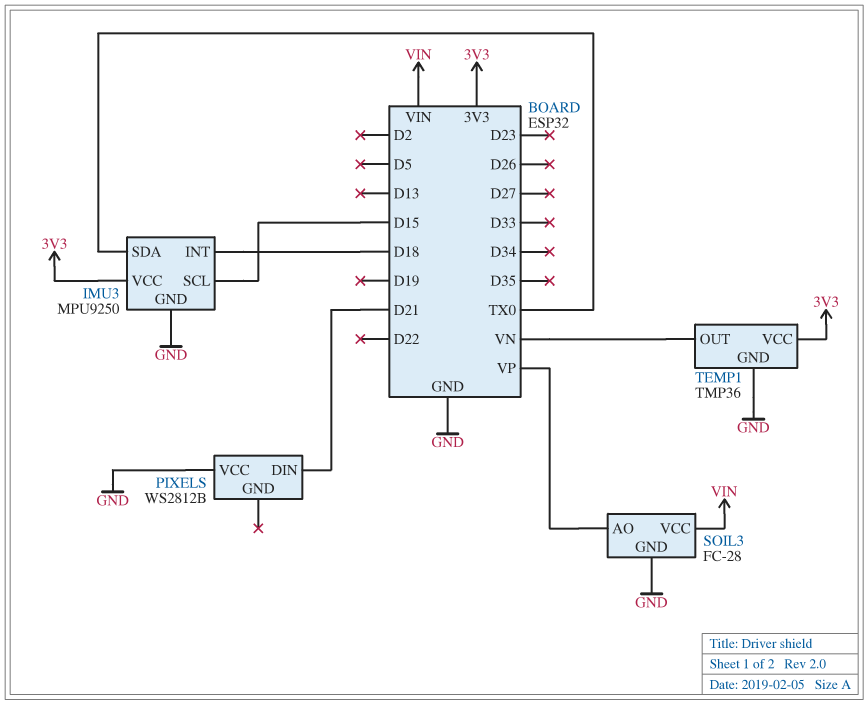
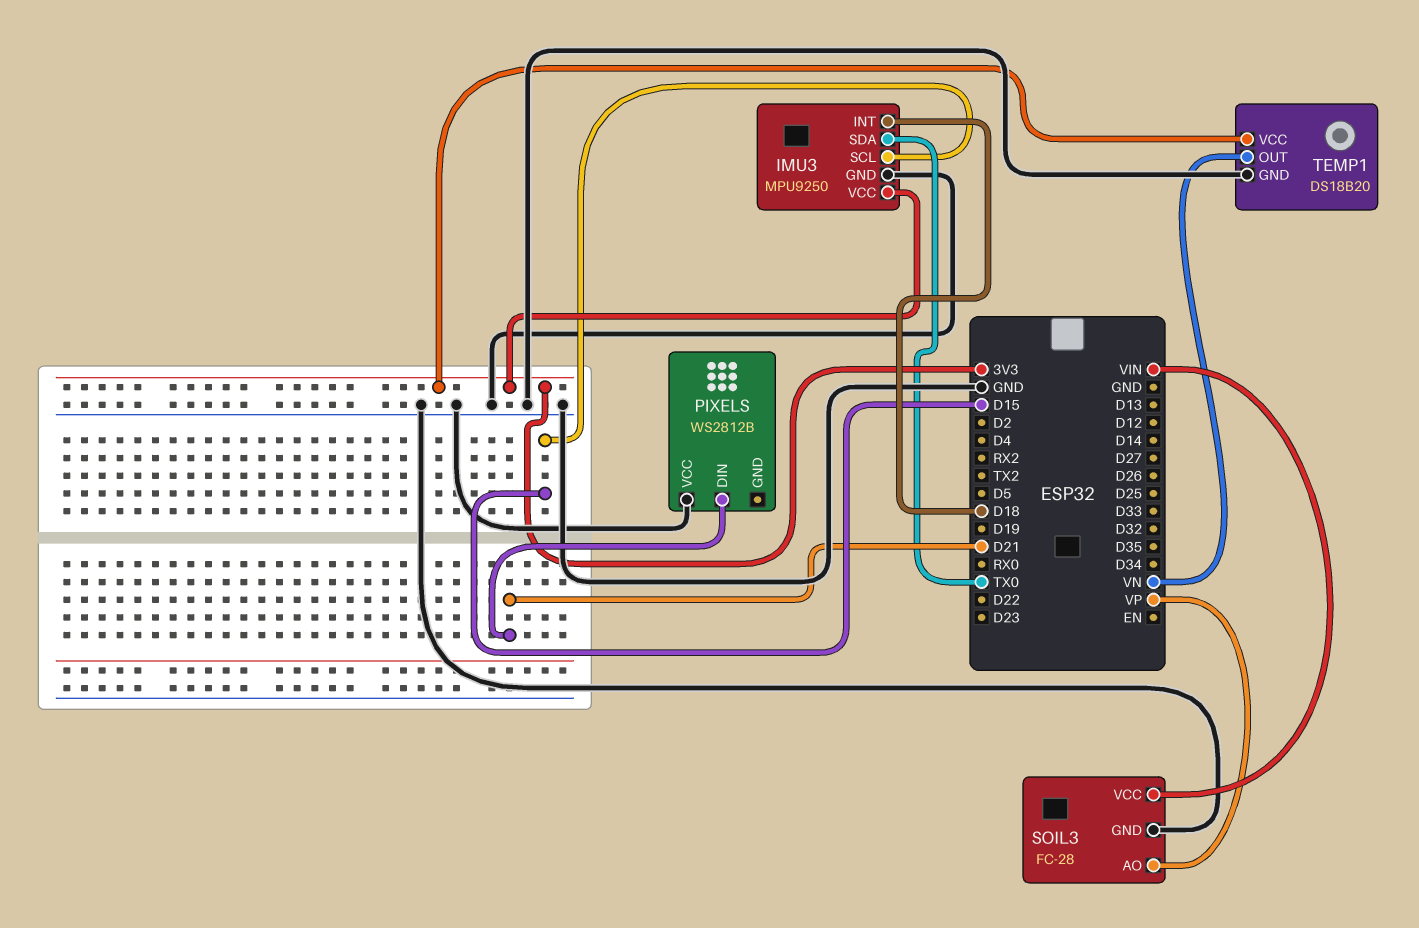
TEMP1: TMP36 -> DS18B20

